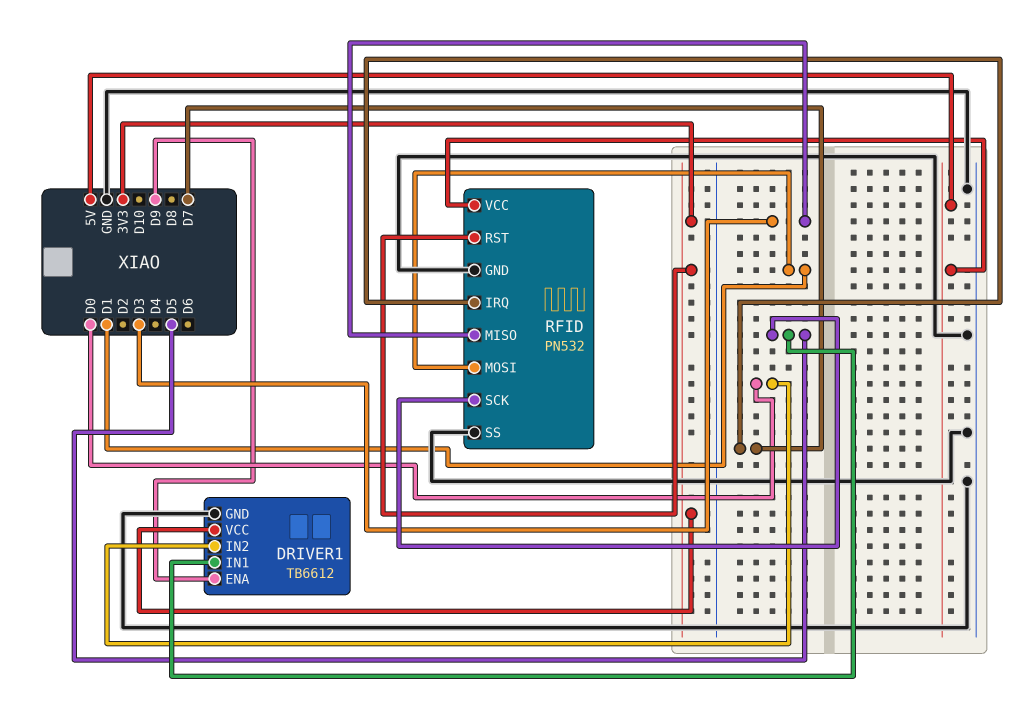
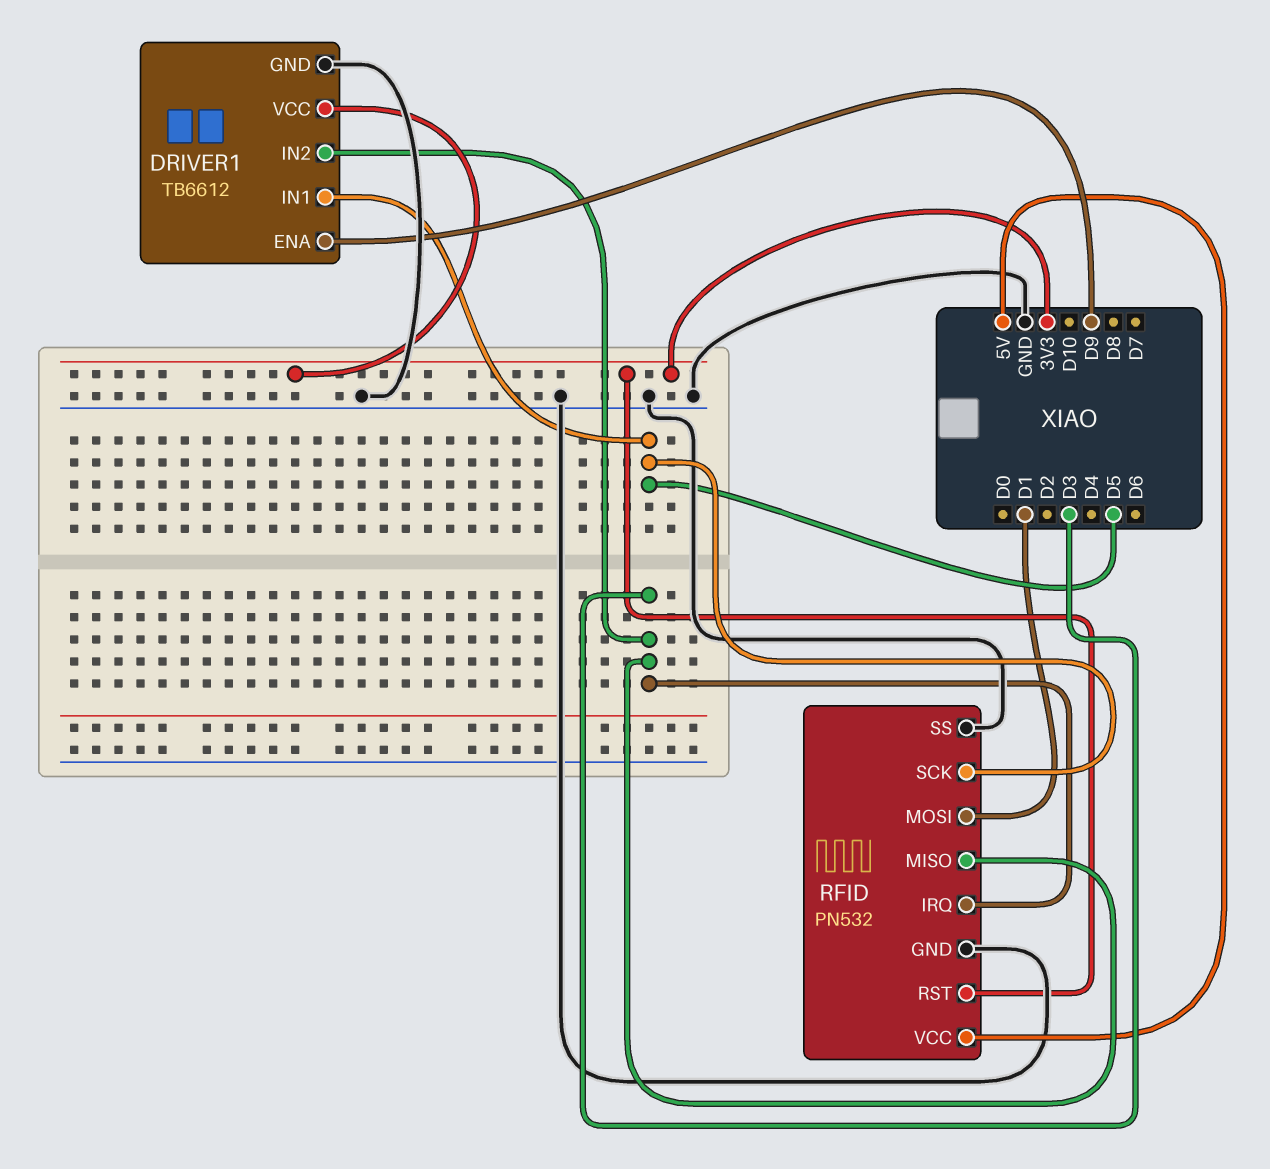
DRIVER1 pin IN2: D0 -> D3
RFID pin IRQ: D7 -> D3

